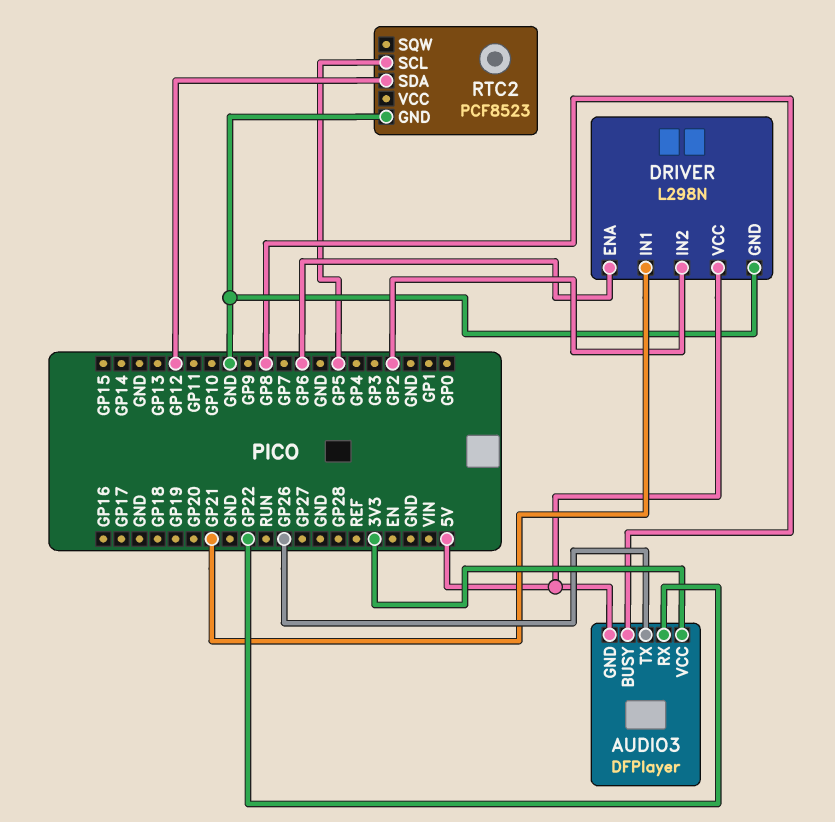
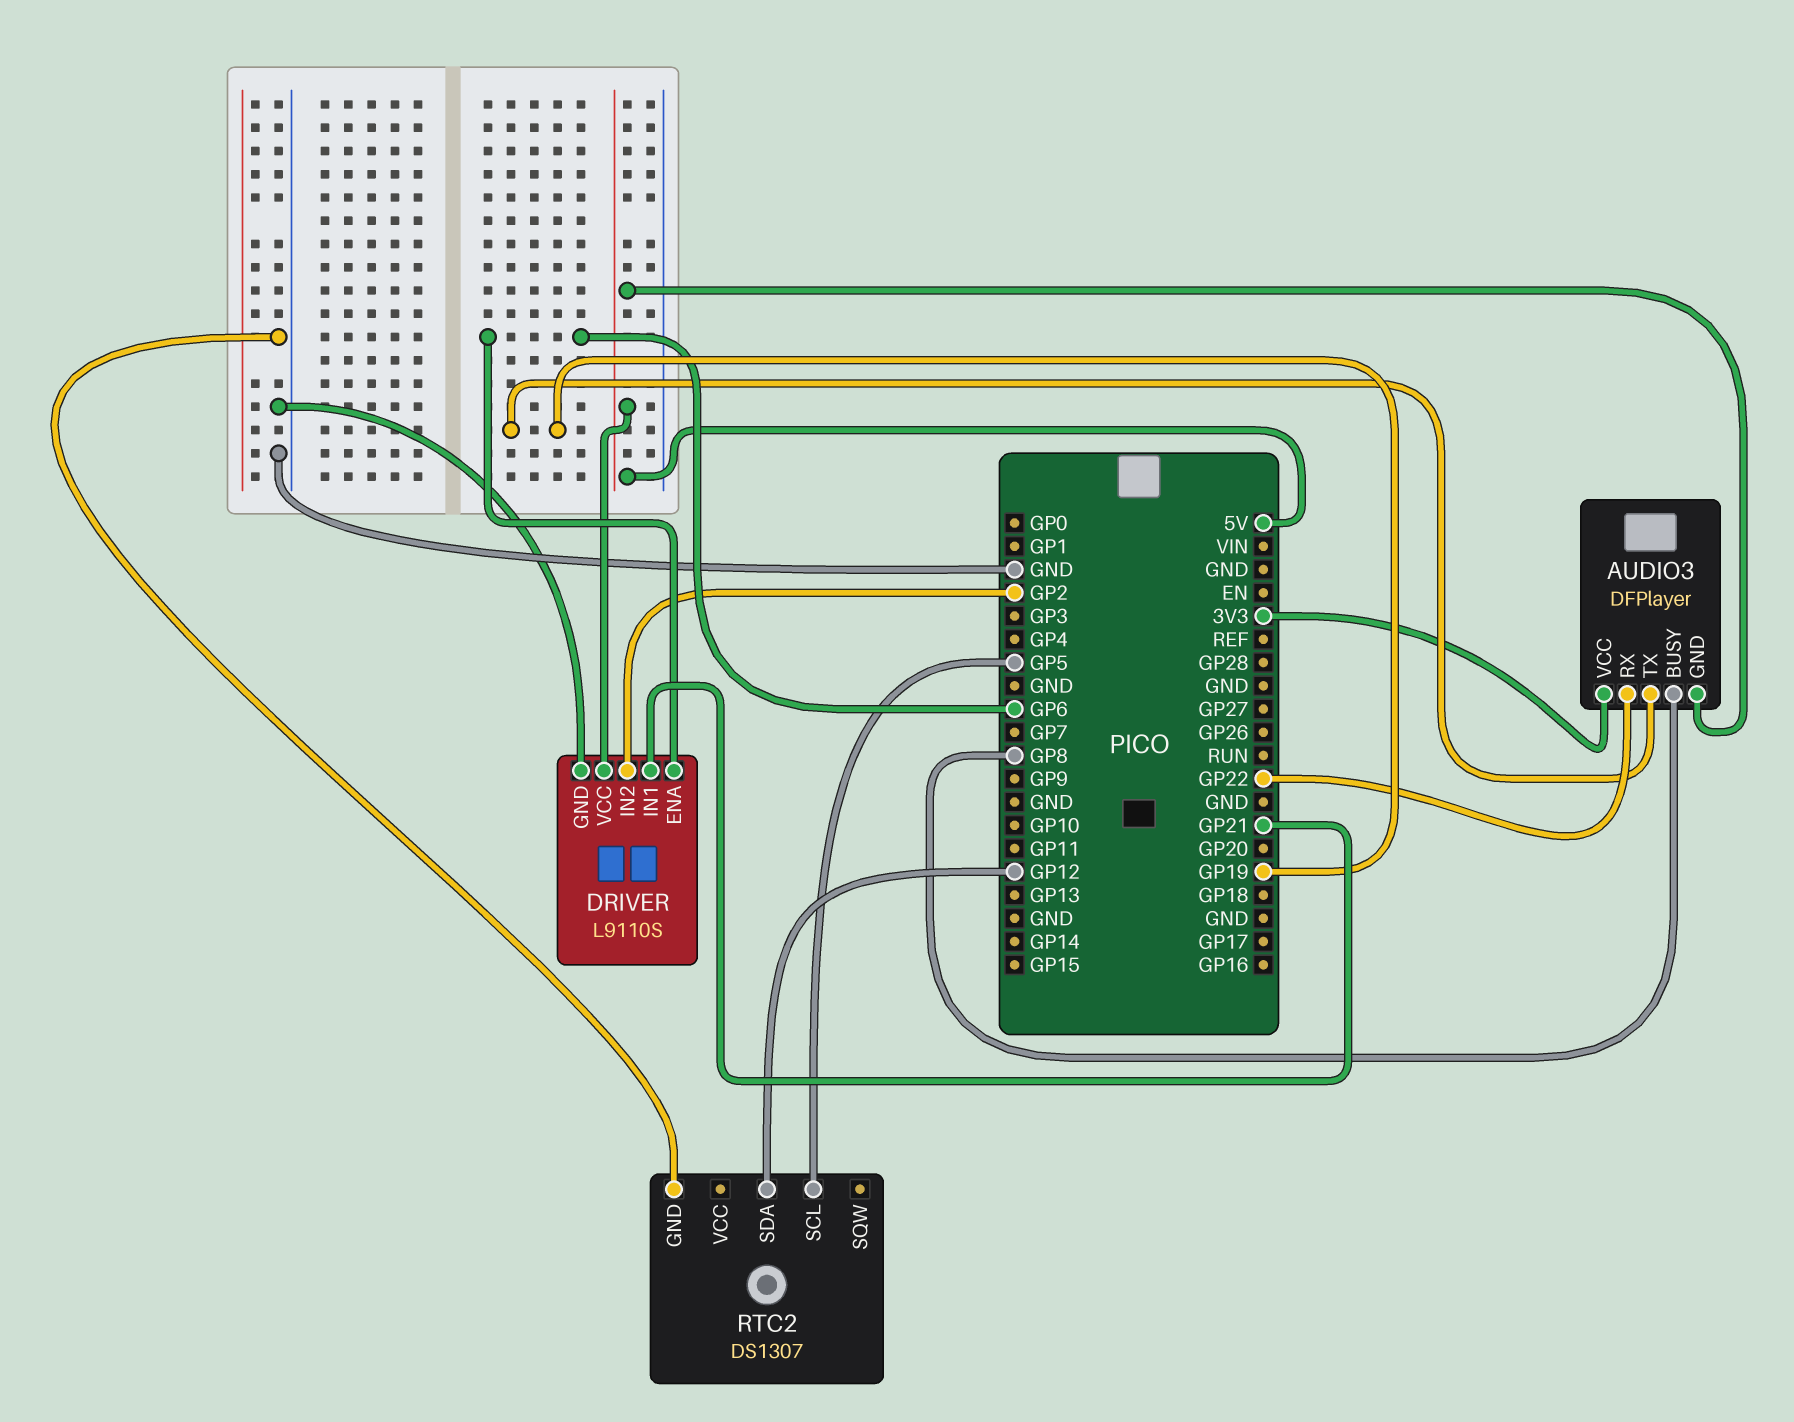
AUDIO3 pin TX: GP26 -> GP19
DRIVER: L298N -> L9110S
RTC2: PCF8523 -> DS1307

